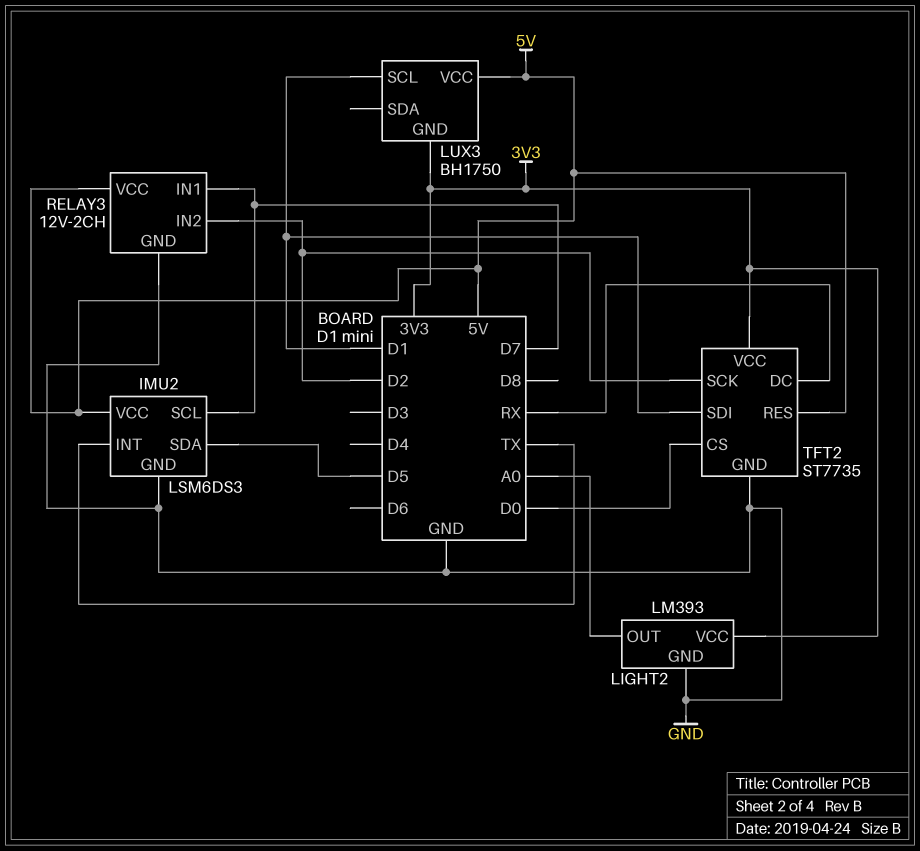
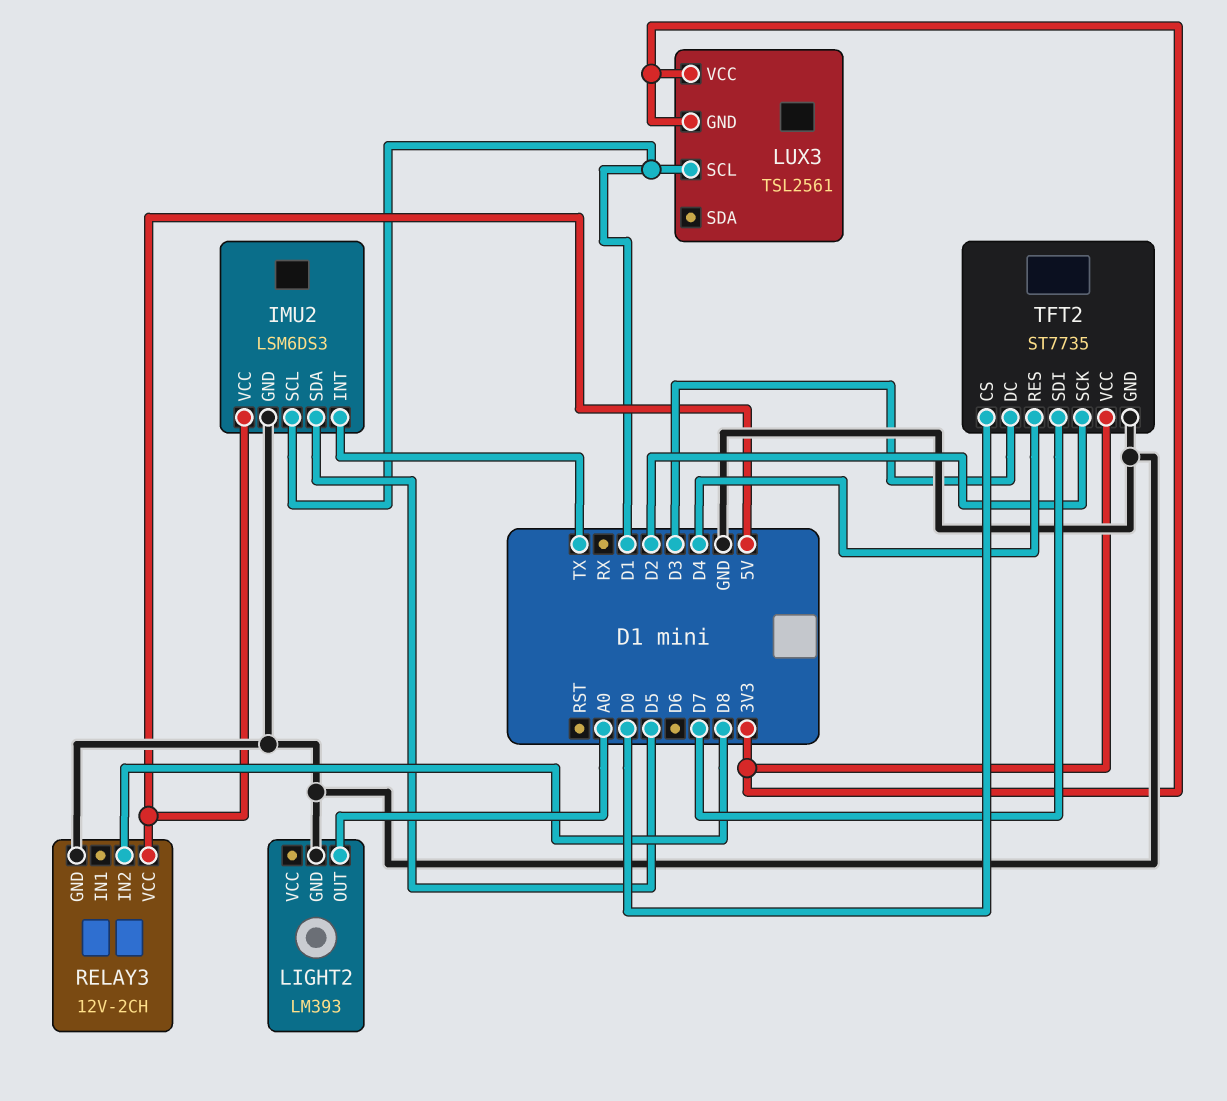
IMU2 pin SCL: D7 -> D1
LIGHT2 pin VCC: 3V3 -> none
LUX3: BH1750 -> TSL2561
LUX3 pin VCC: 5V -> 3V3
RELAY3 pin IN1: D7 -> none
RELAY3 pin IN2: D2 -> D8
TFT2 pin DC: RX -> D3
TFT2 pin RES: 5V -> D4
TFT2 pin SDI: D1 -> D7

